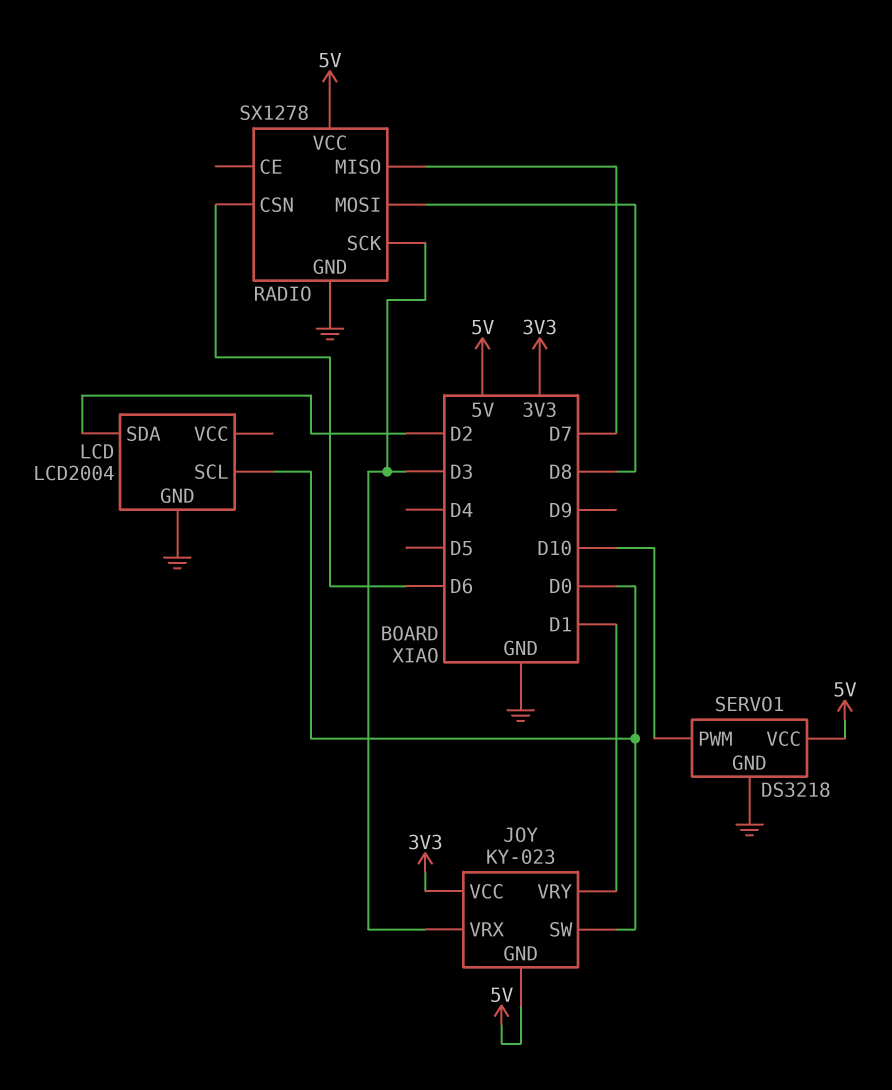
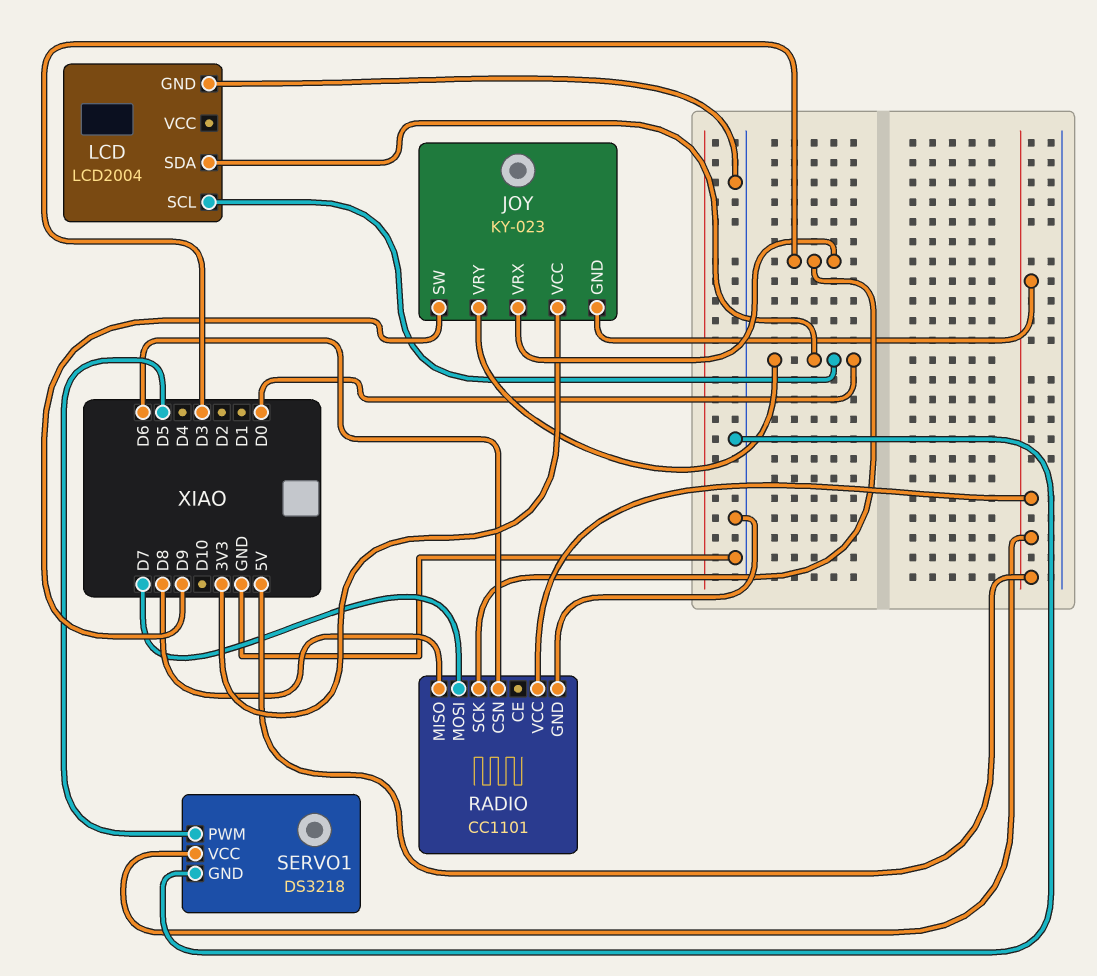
JOY pin SW: D0 -> D9
JOY pin VRY: D1 -> D0
LCD pin SDA: D2 -> D0
RADIO: SX1278 -> CC1101
RADIO pin MISO: D7 -> D8
RADIO pin MOSI: D8 -> D7
SERVO1 pin PWM: D10 -> D5

